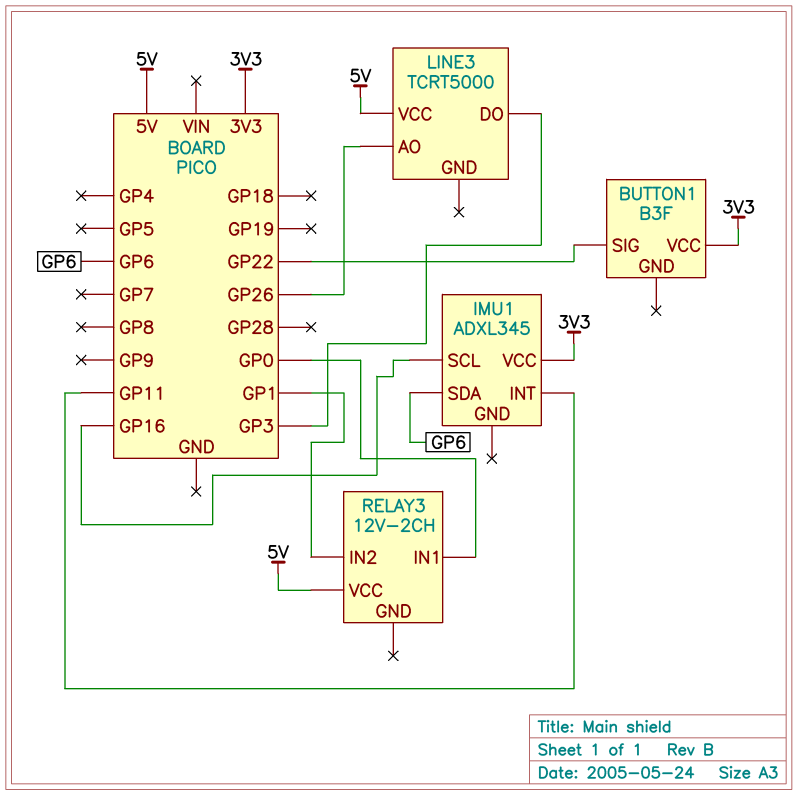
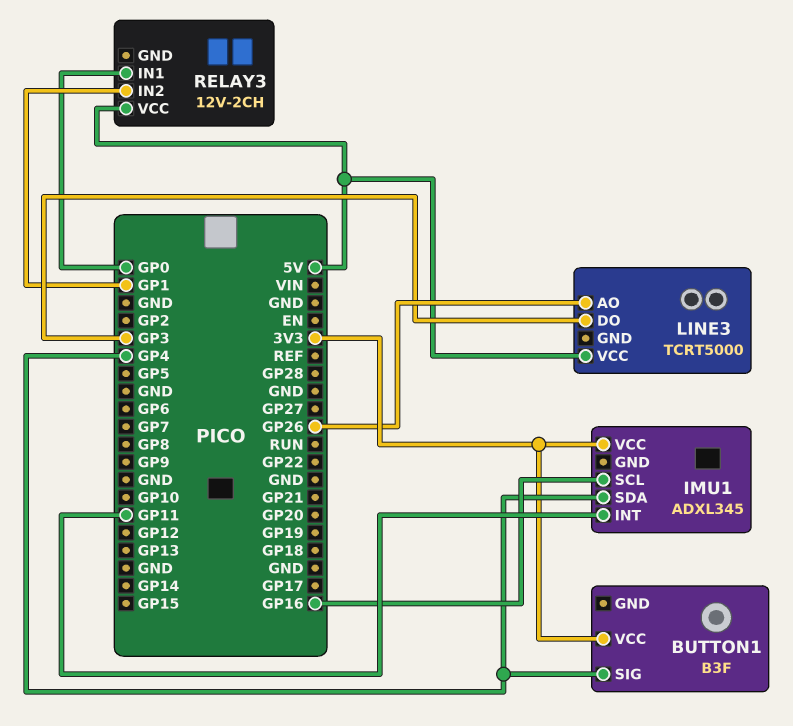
BUTTON1 pin SIG: GP22 -> GP4
IMU1 pin SDA: GP6 -> GP4

